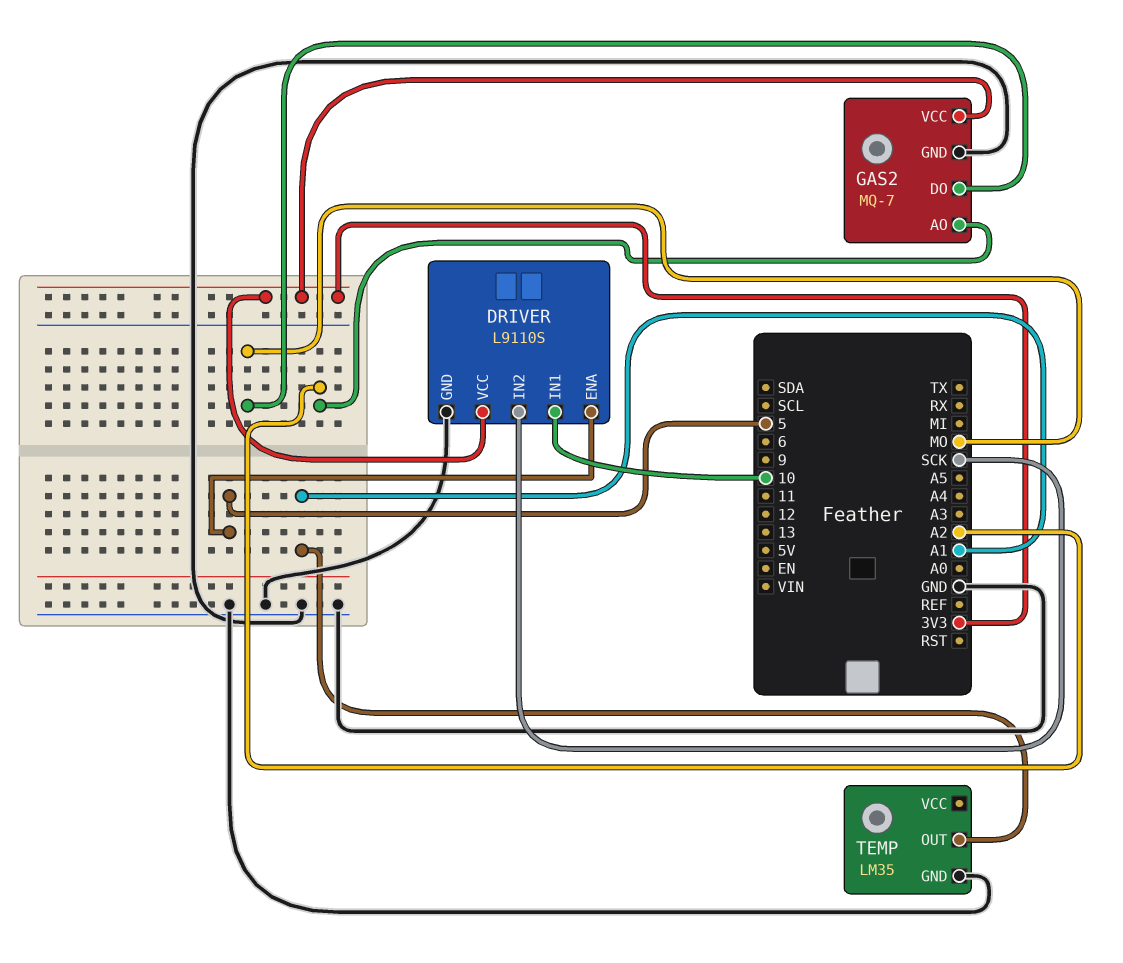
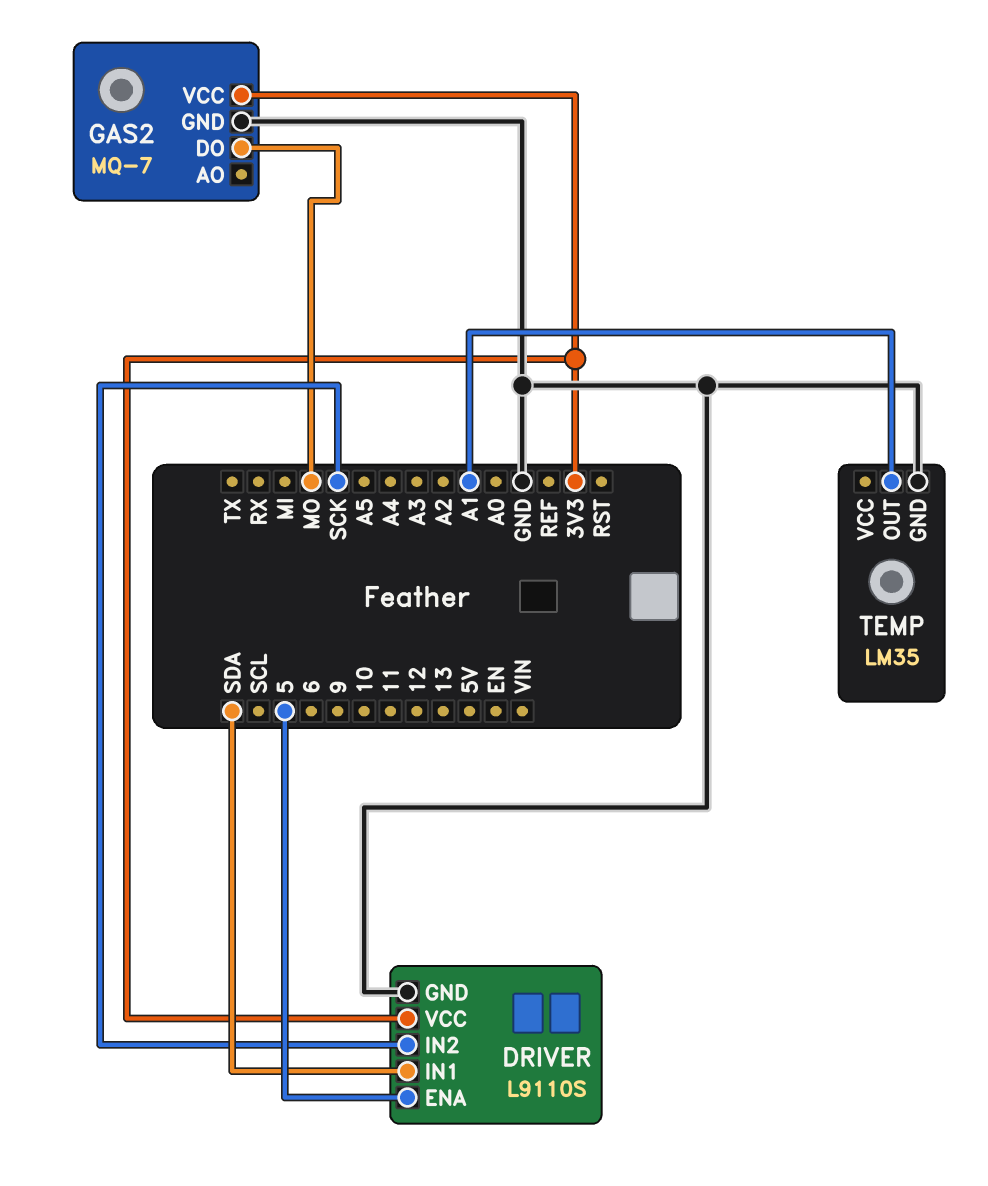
DRIVER pin IN1: 10 -> SDA
GAS2 pin AO: A2 -> none

